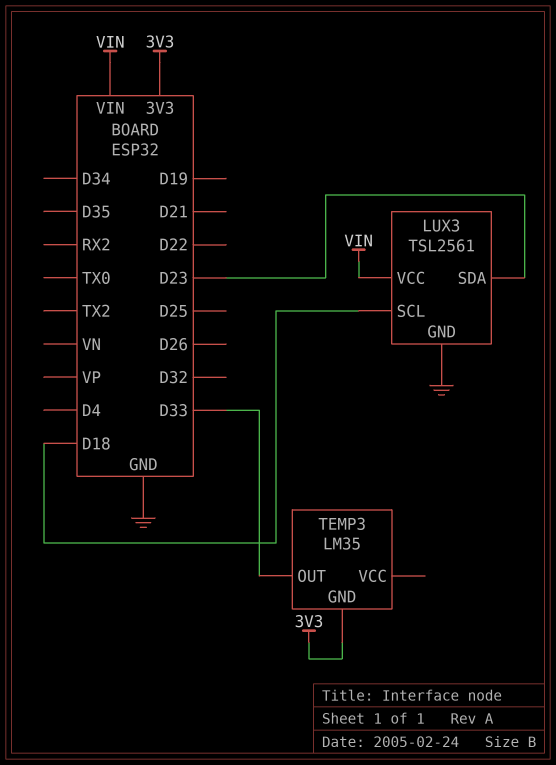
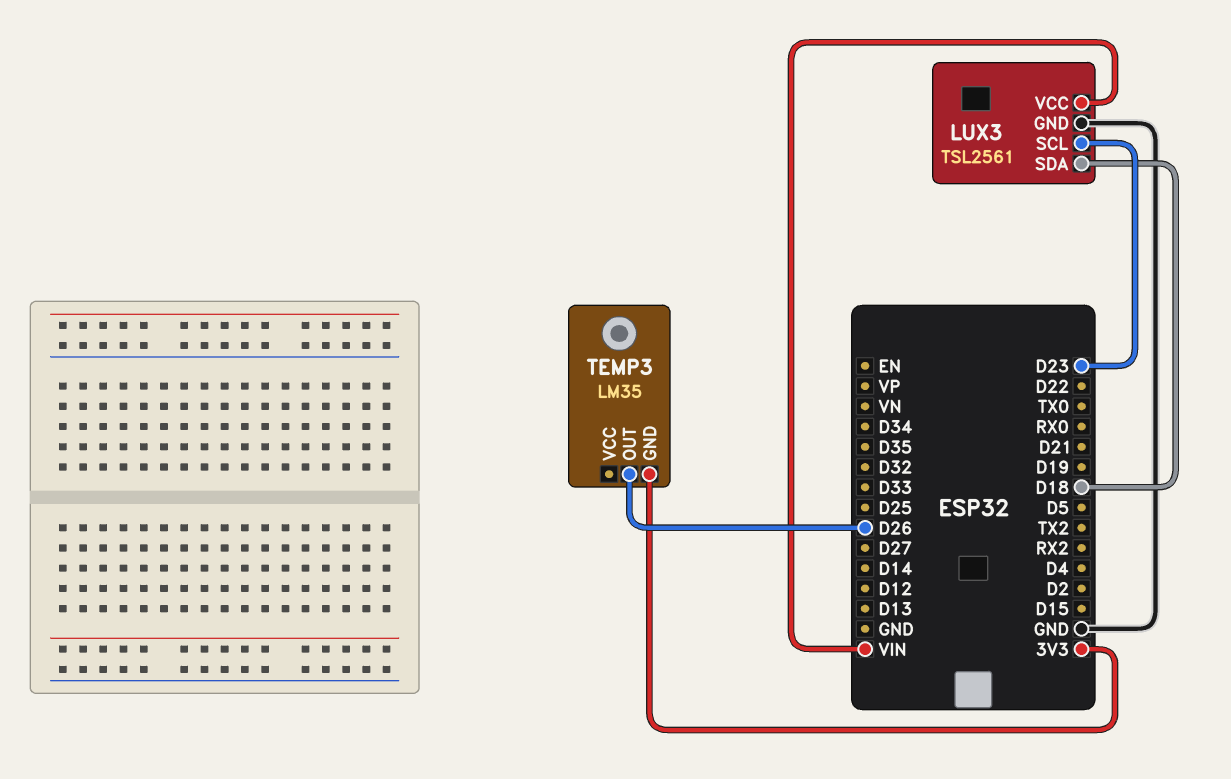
LUX3 pin SCL: D18 -> D23
LUX3 pin SDA: D23 -> D18
TEMP3 pin OUT: D33 -> D26

